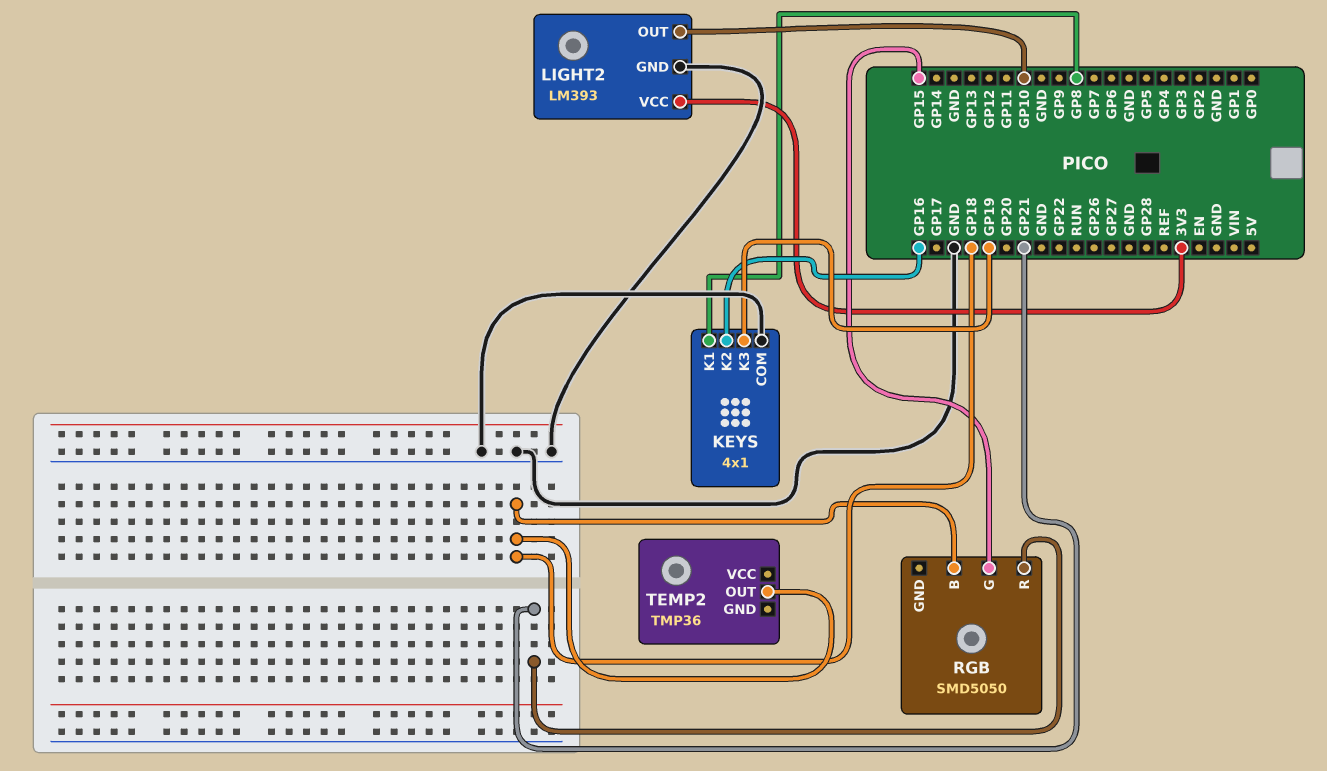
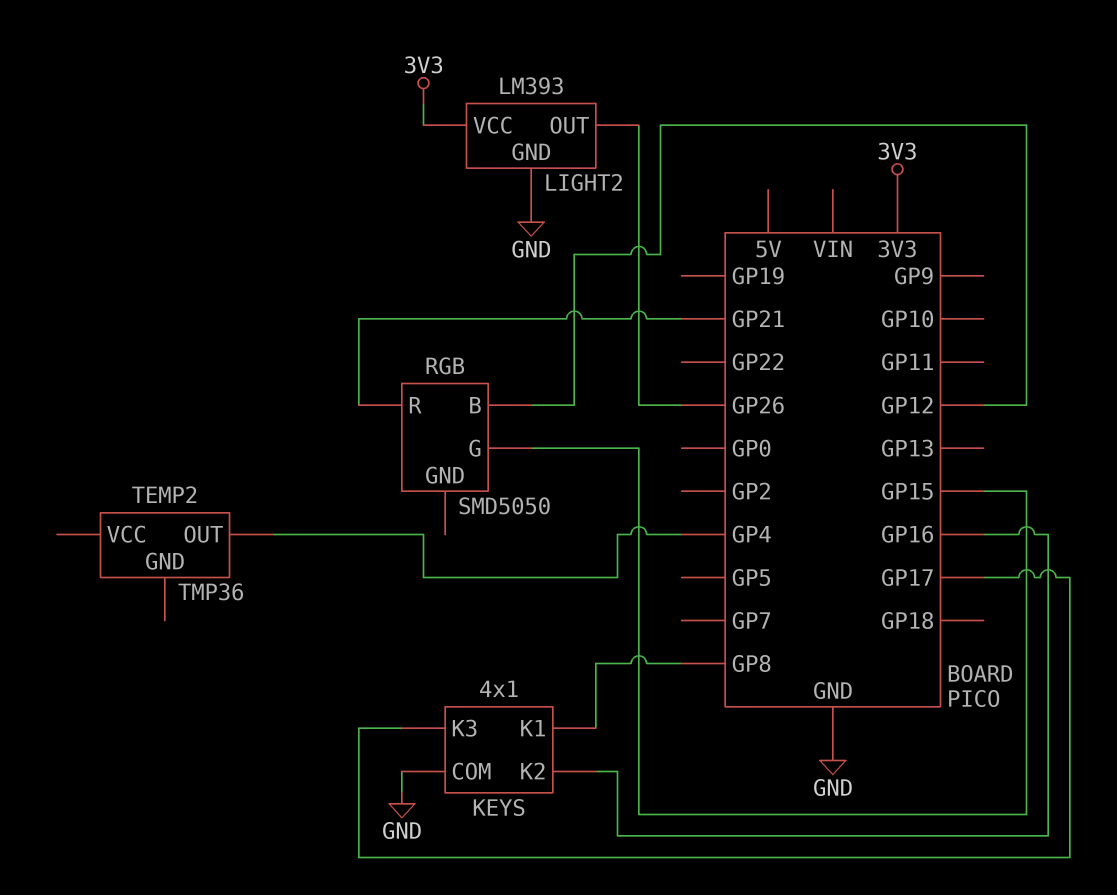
KEYS pin K3: GP19 -> GP17
LIGHT2 pin OUT: GP10 -> GP26
RGB pin B: GP18 -> GP12
TEMP2 pin OUT: GP18 -> GP4

